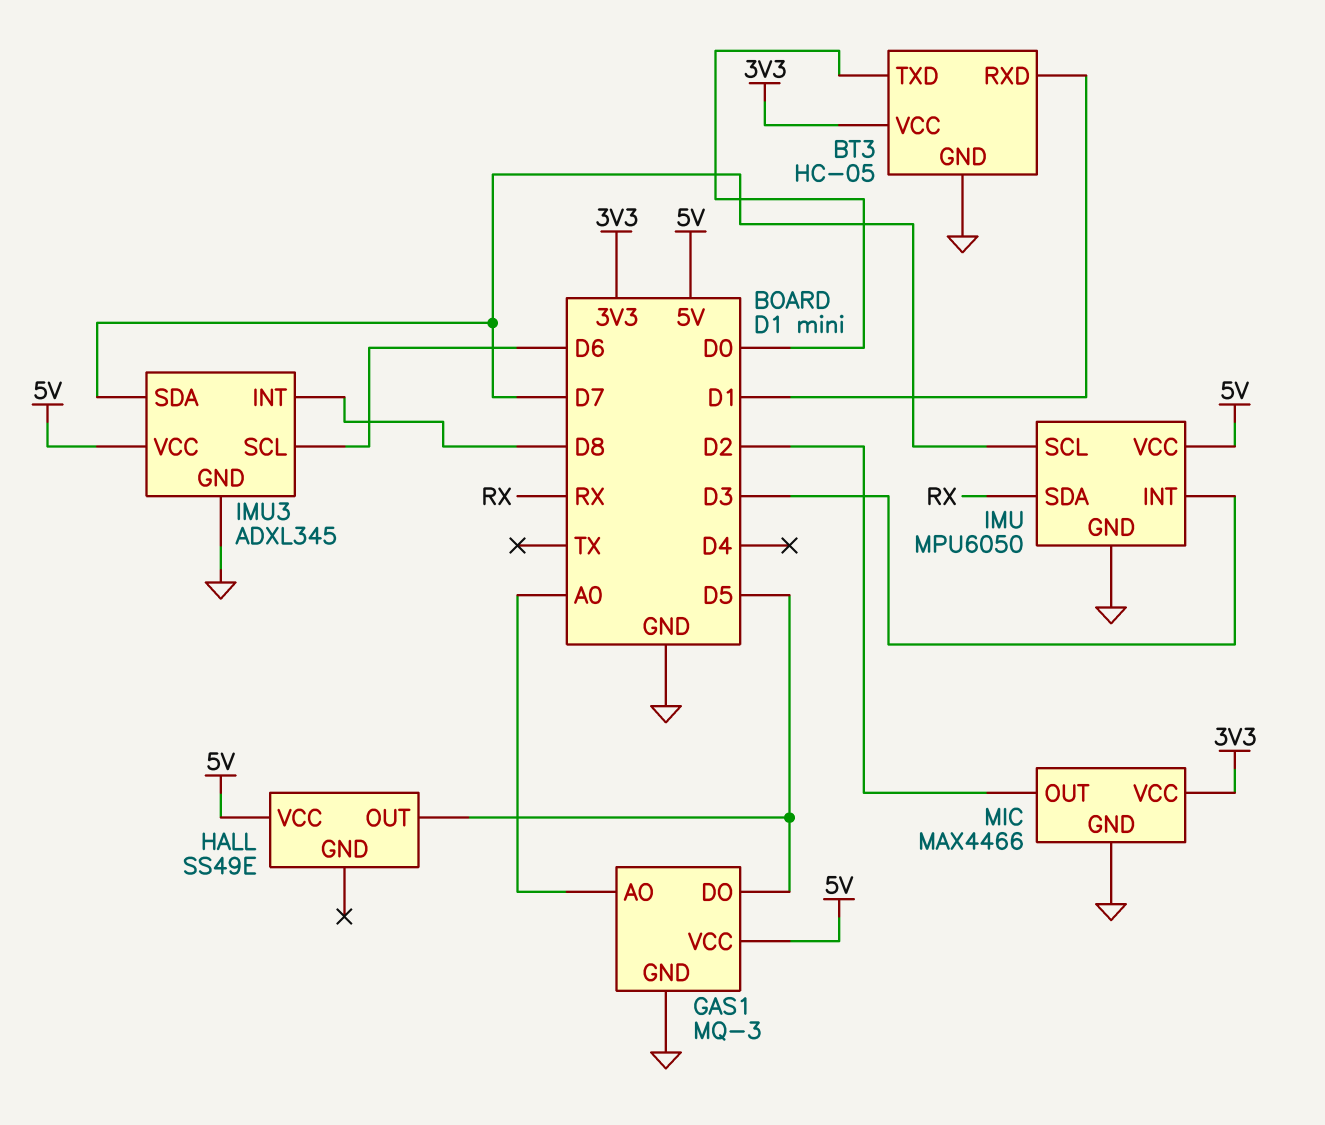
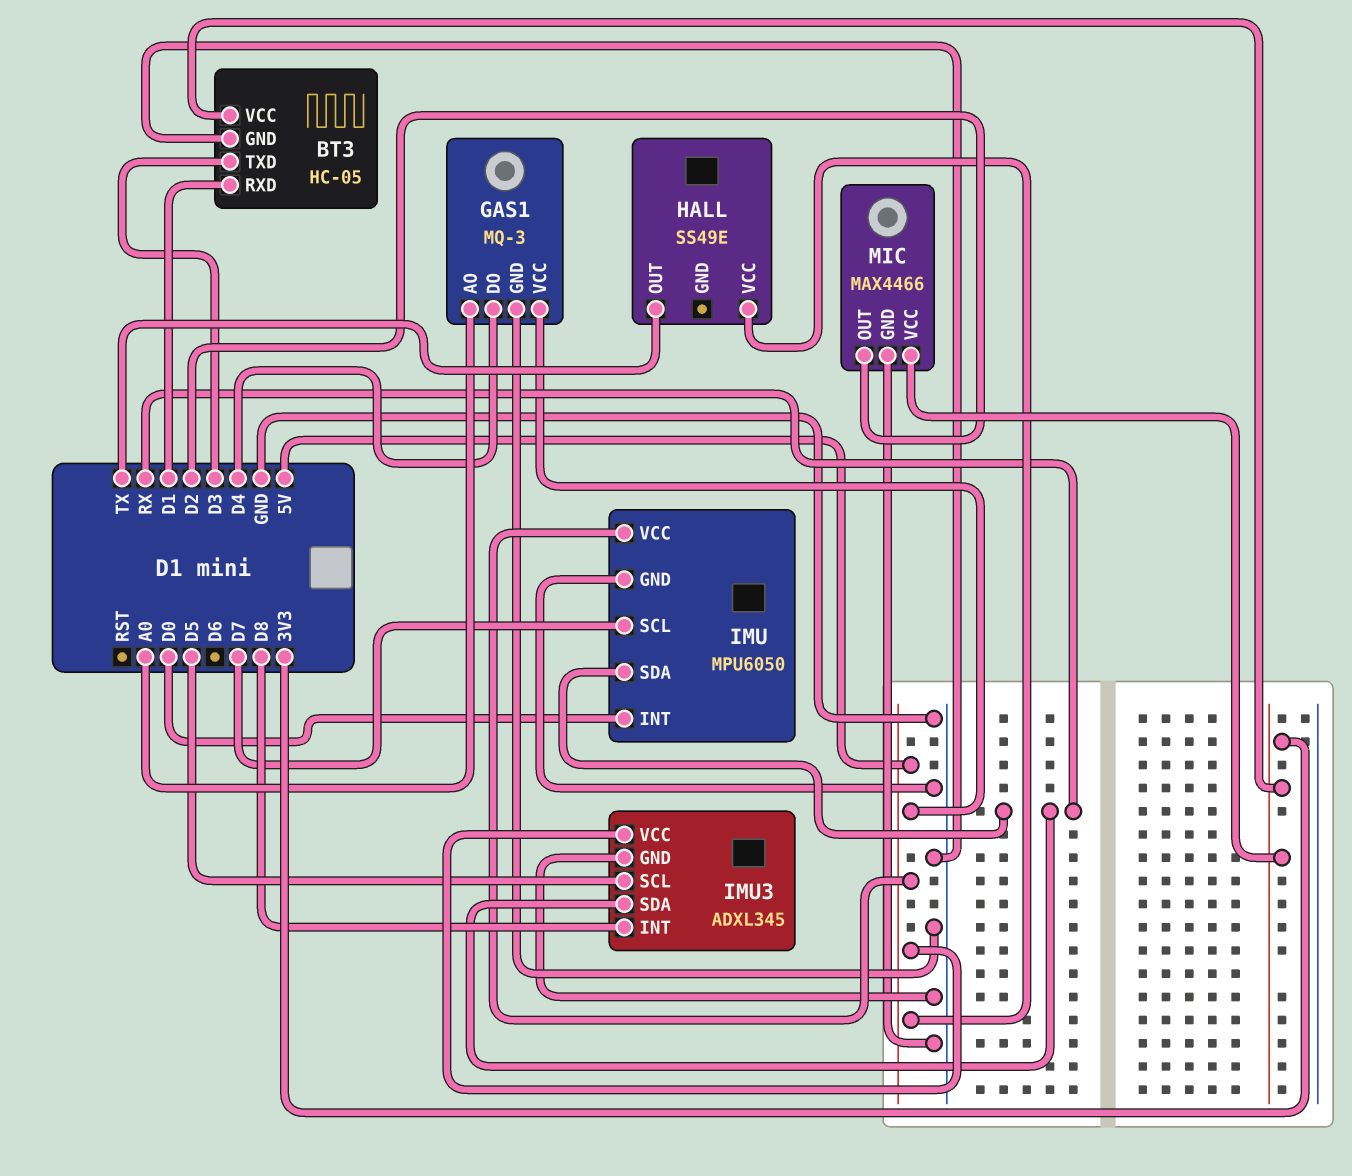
BT3 pin TXD: D0 -> D3
GAS1 pin DO: D5 -> D4
HALL pin OUT: D5 -> TX
IMU pin INT: D3 -> D0
IMU3 pin SCL: D6 -> D5
IMU3 pin SDA: D7 -> RX

